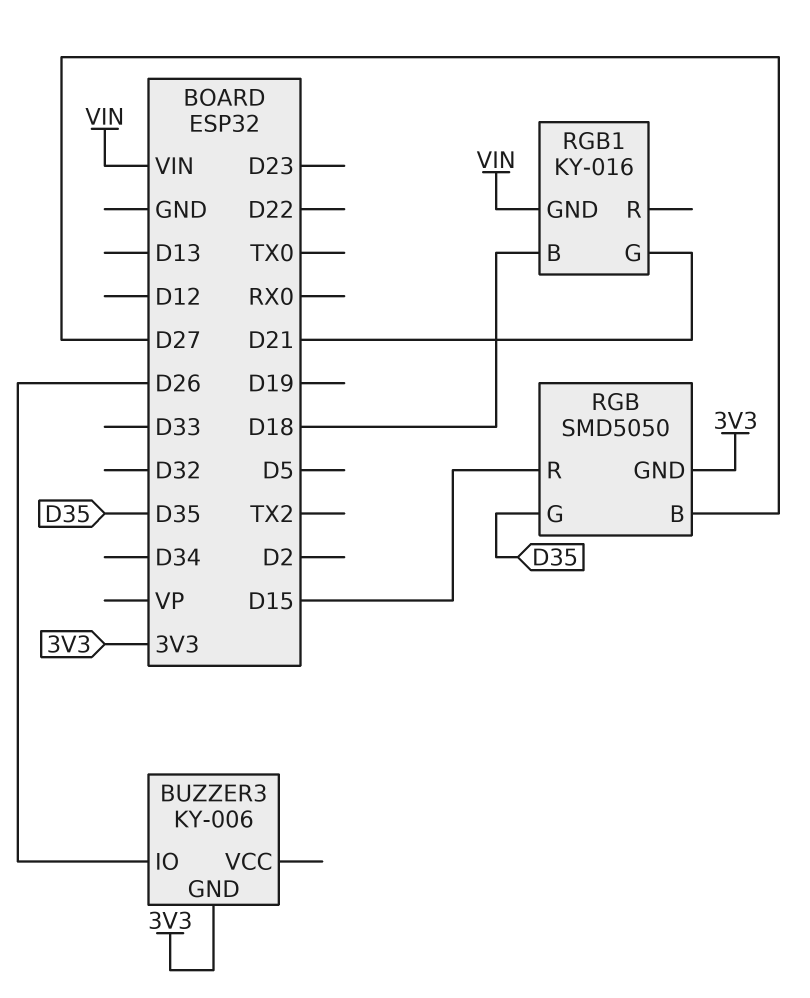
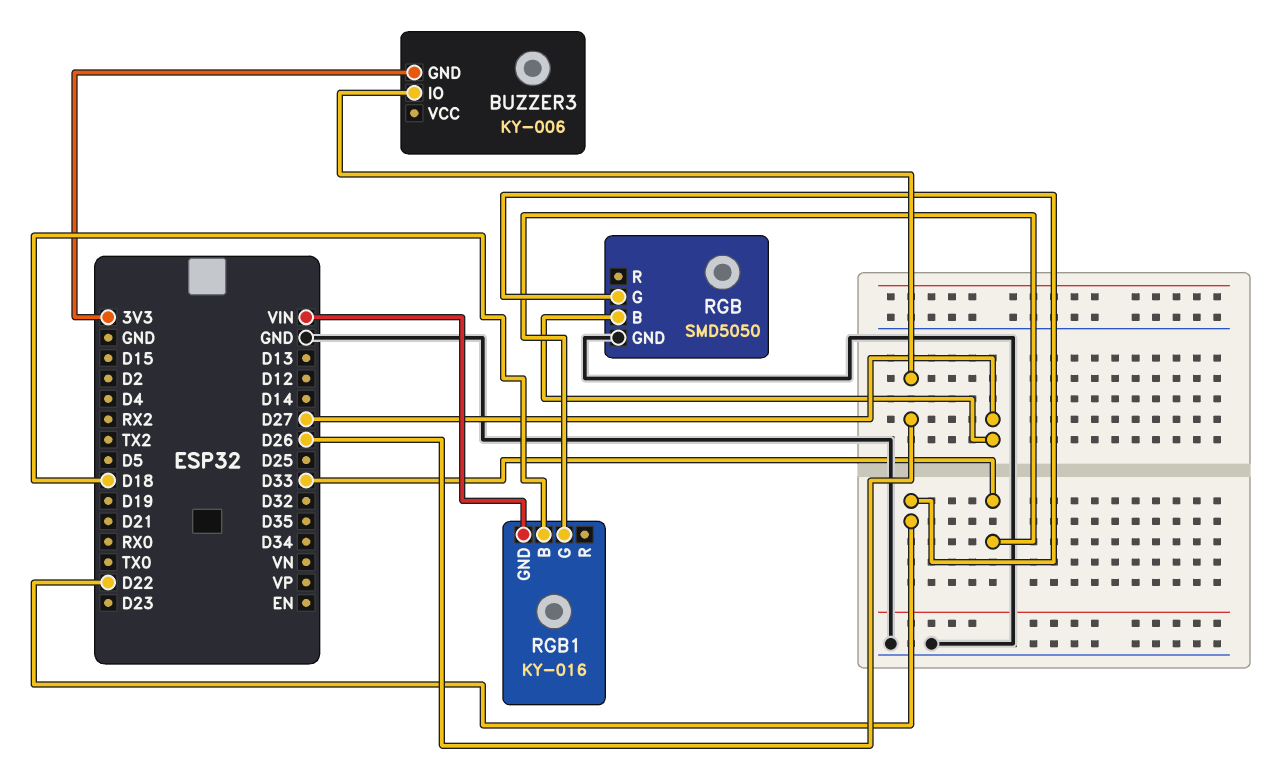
RGB pin G: D35 -> D22
RGB pin GND: 3V3 -> GND
RGB pin R: D15 -> none
RGB1 pin G: D21 -> D33

